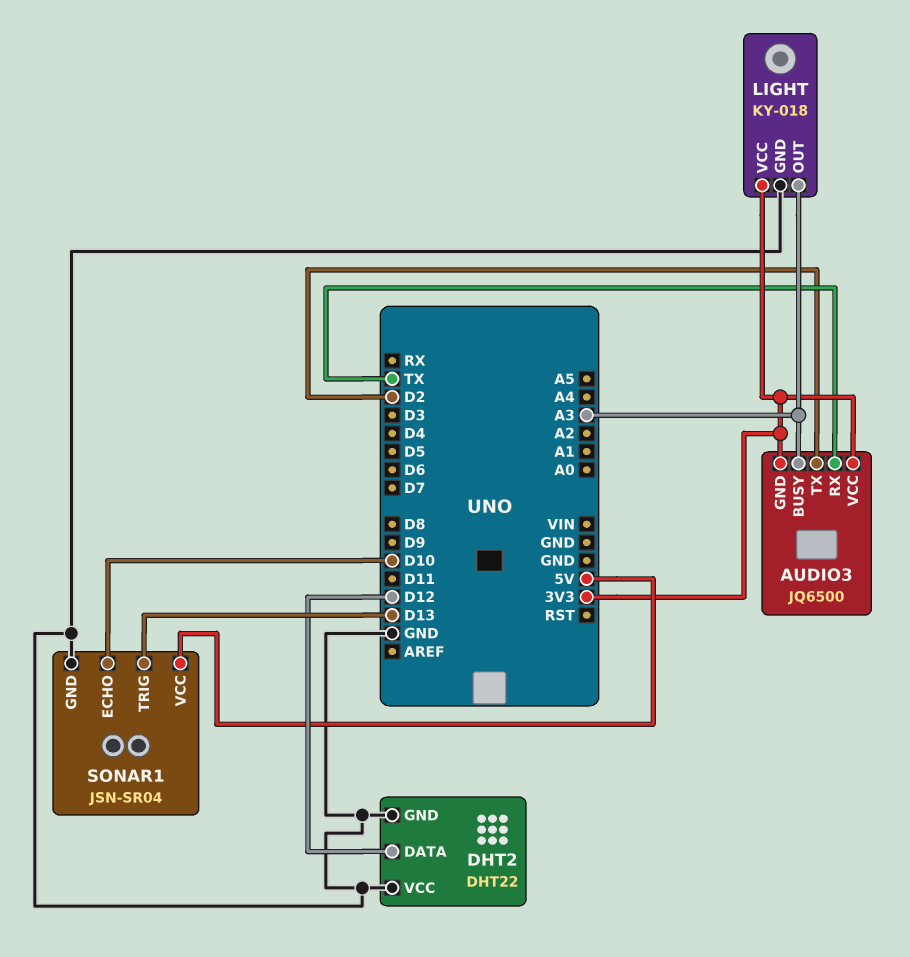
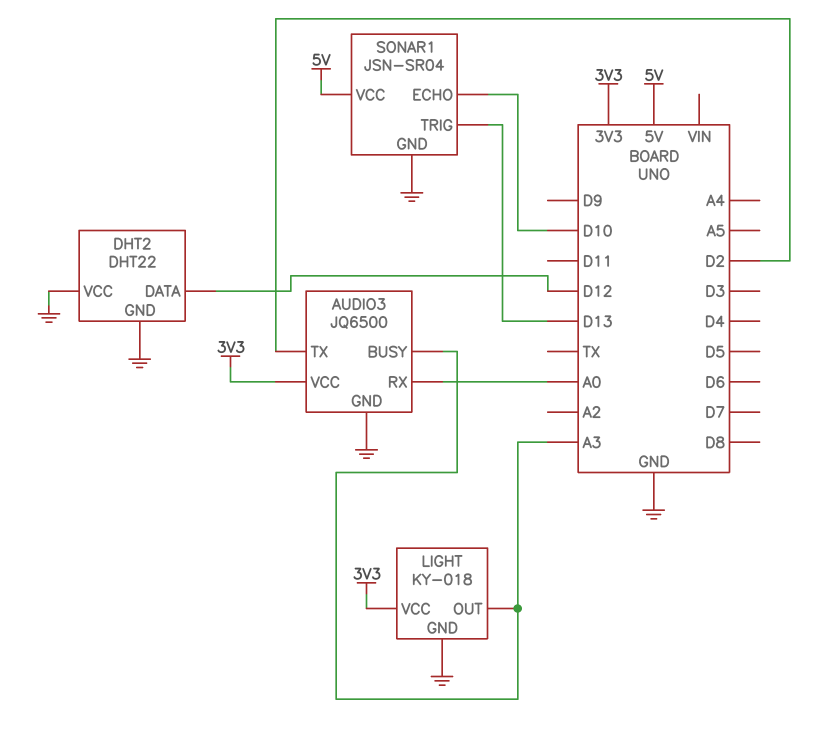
AUDIO3 pin GND: 3V3 -> GND
AUDIO3 pin RX: TX -> A0

